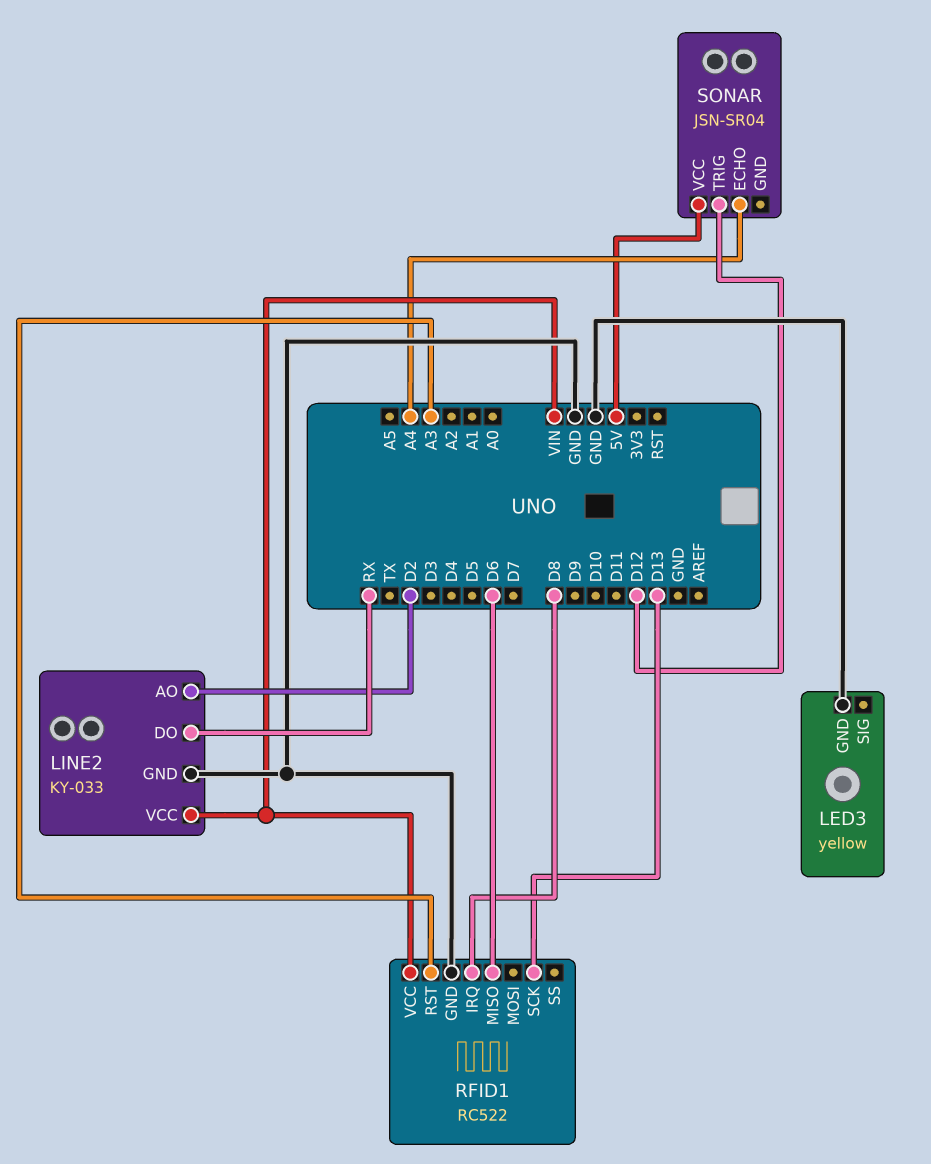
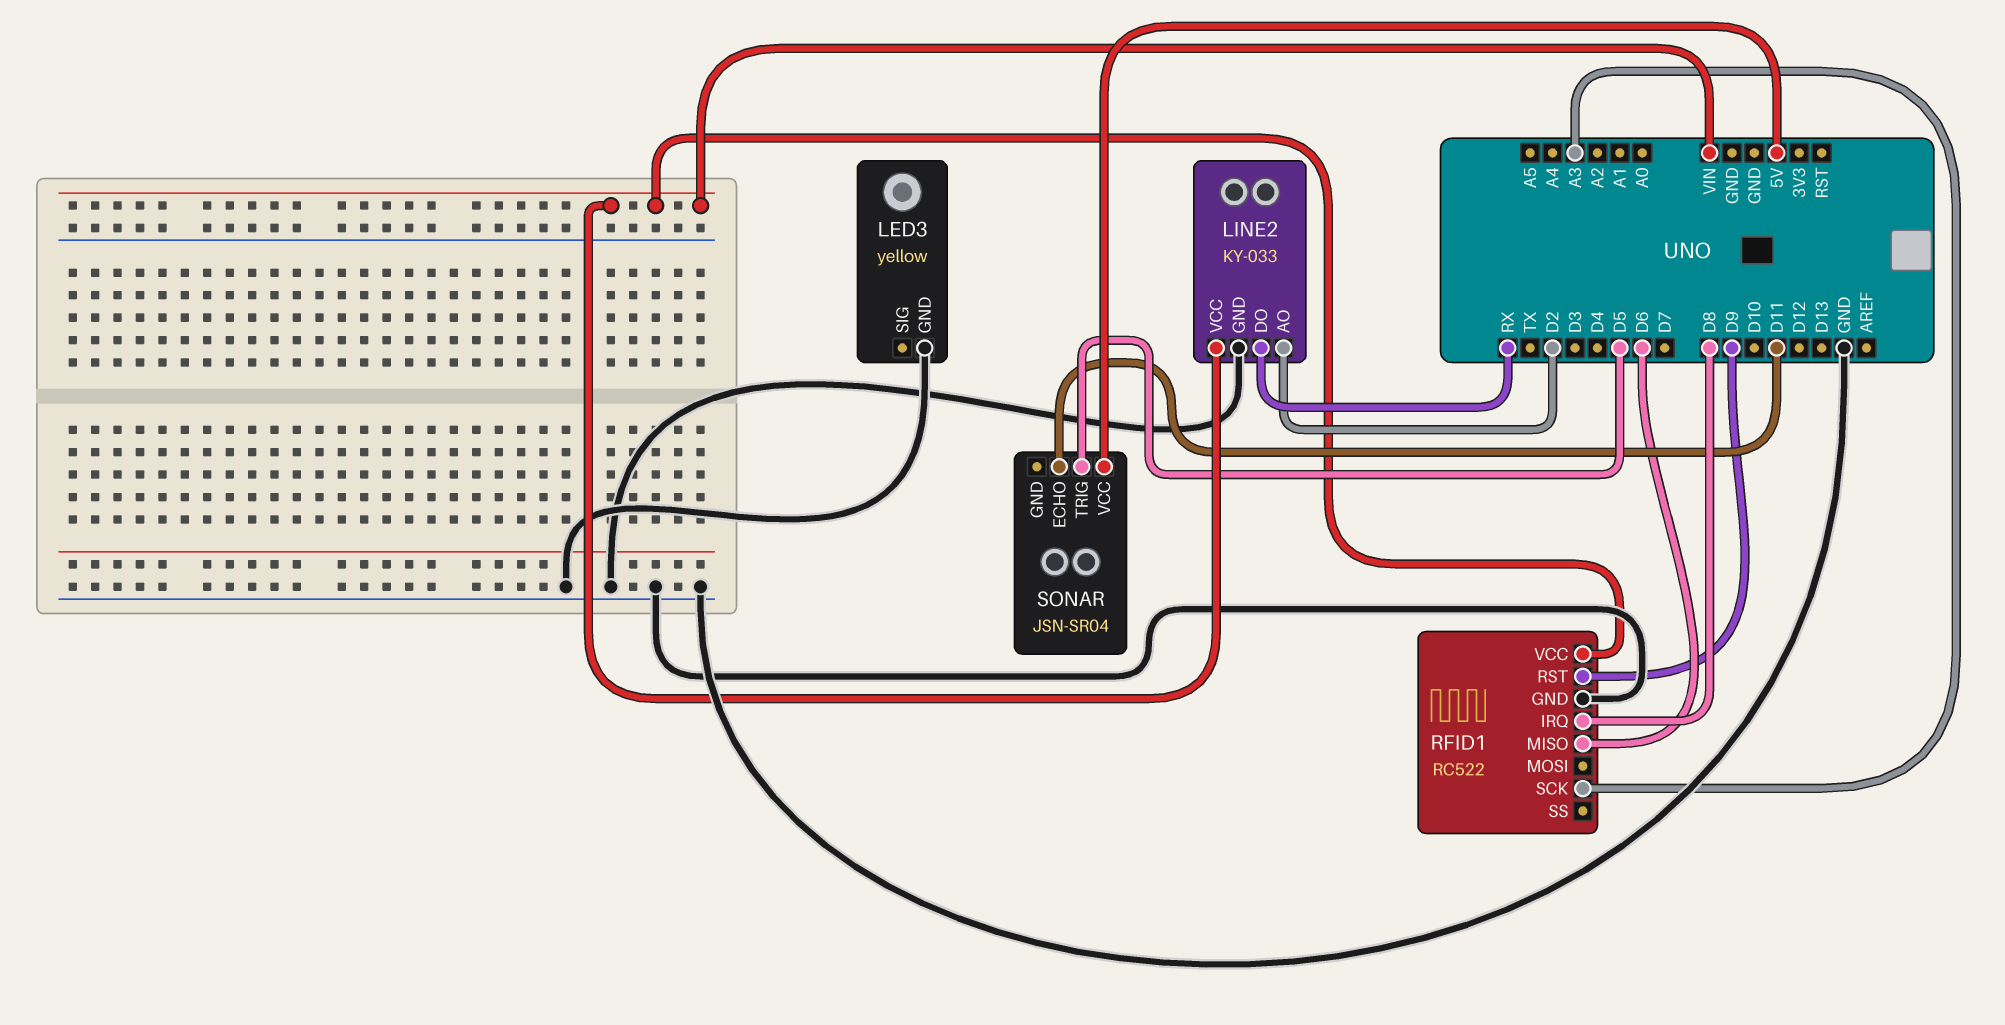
RFID1 pin RST: A3 -> D9
RFID1 pin SCK: D13 -> A3
SONAR pin ECHO: A4 -> D11
SONAR pin TRIG: D12 -> D5

